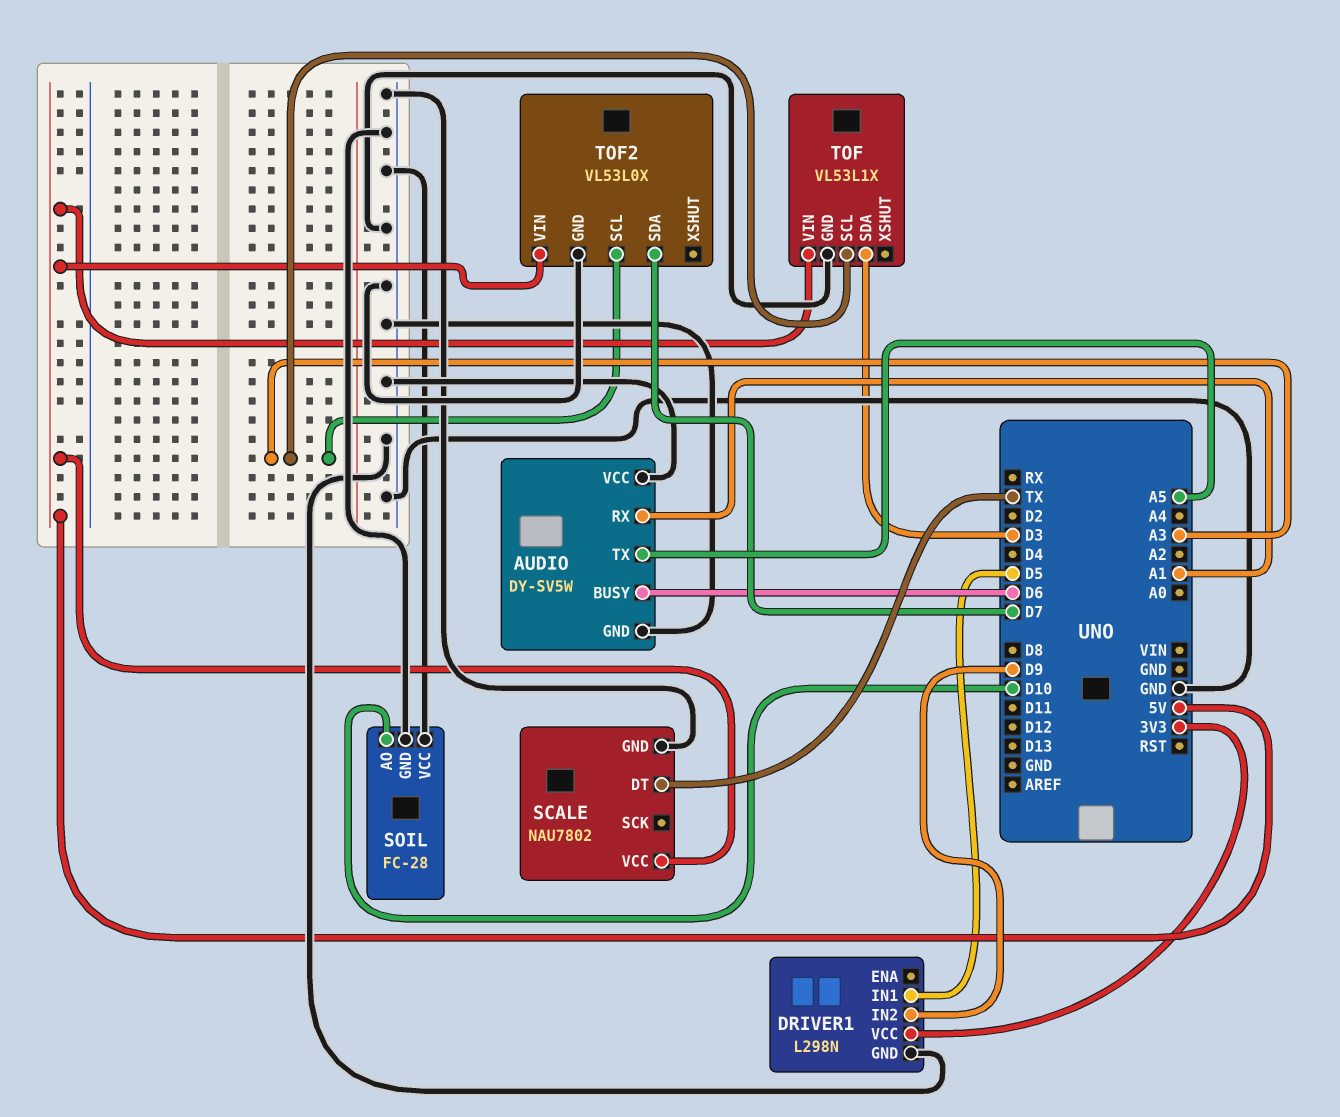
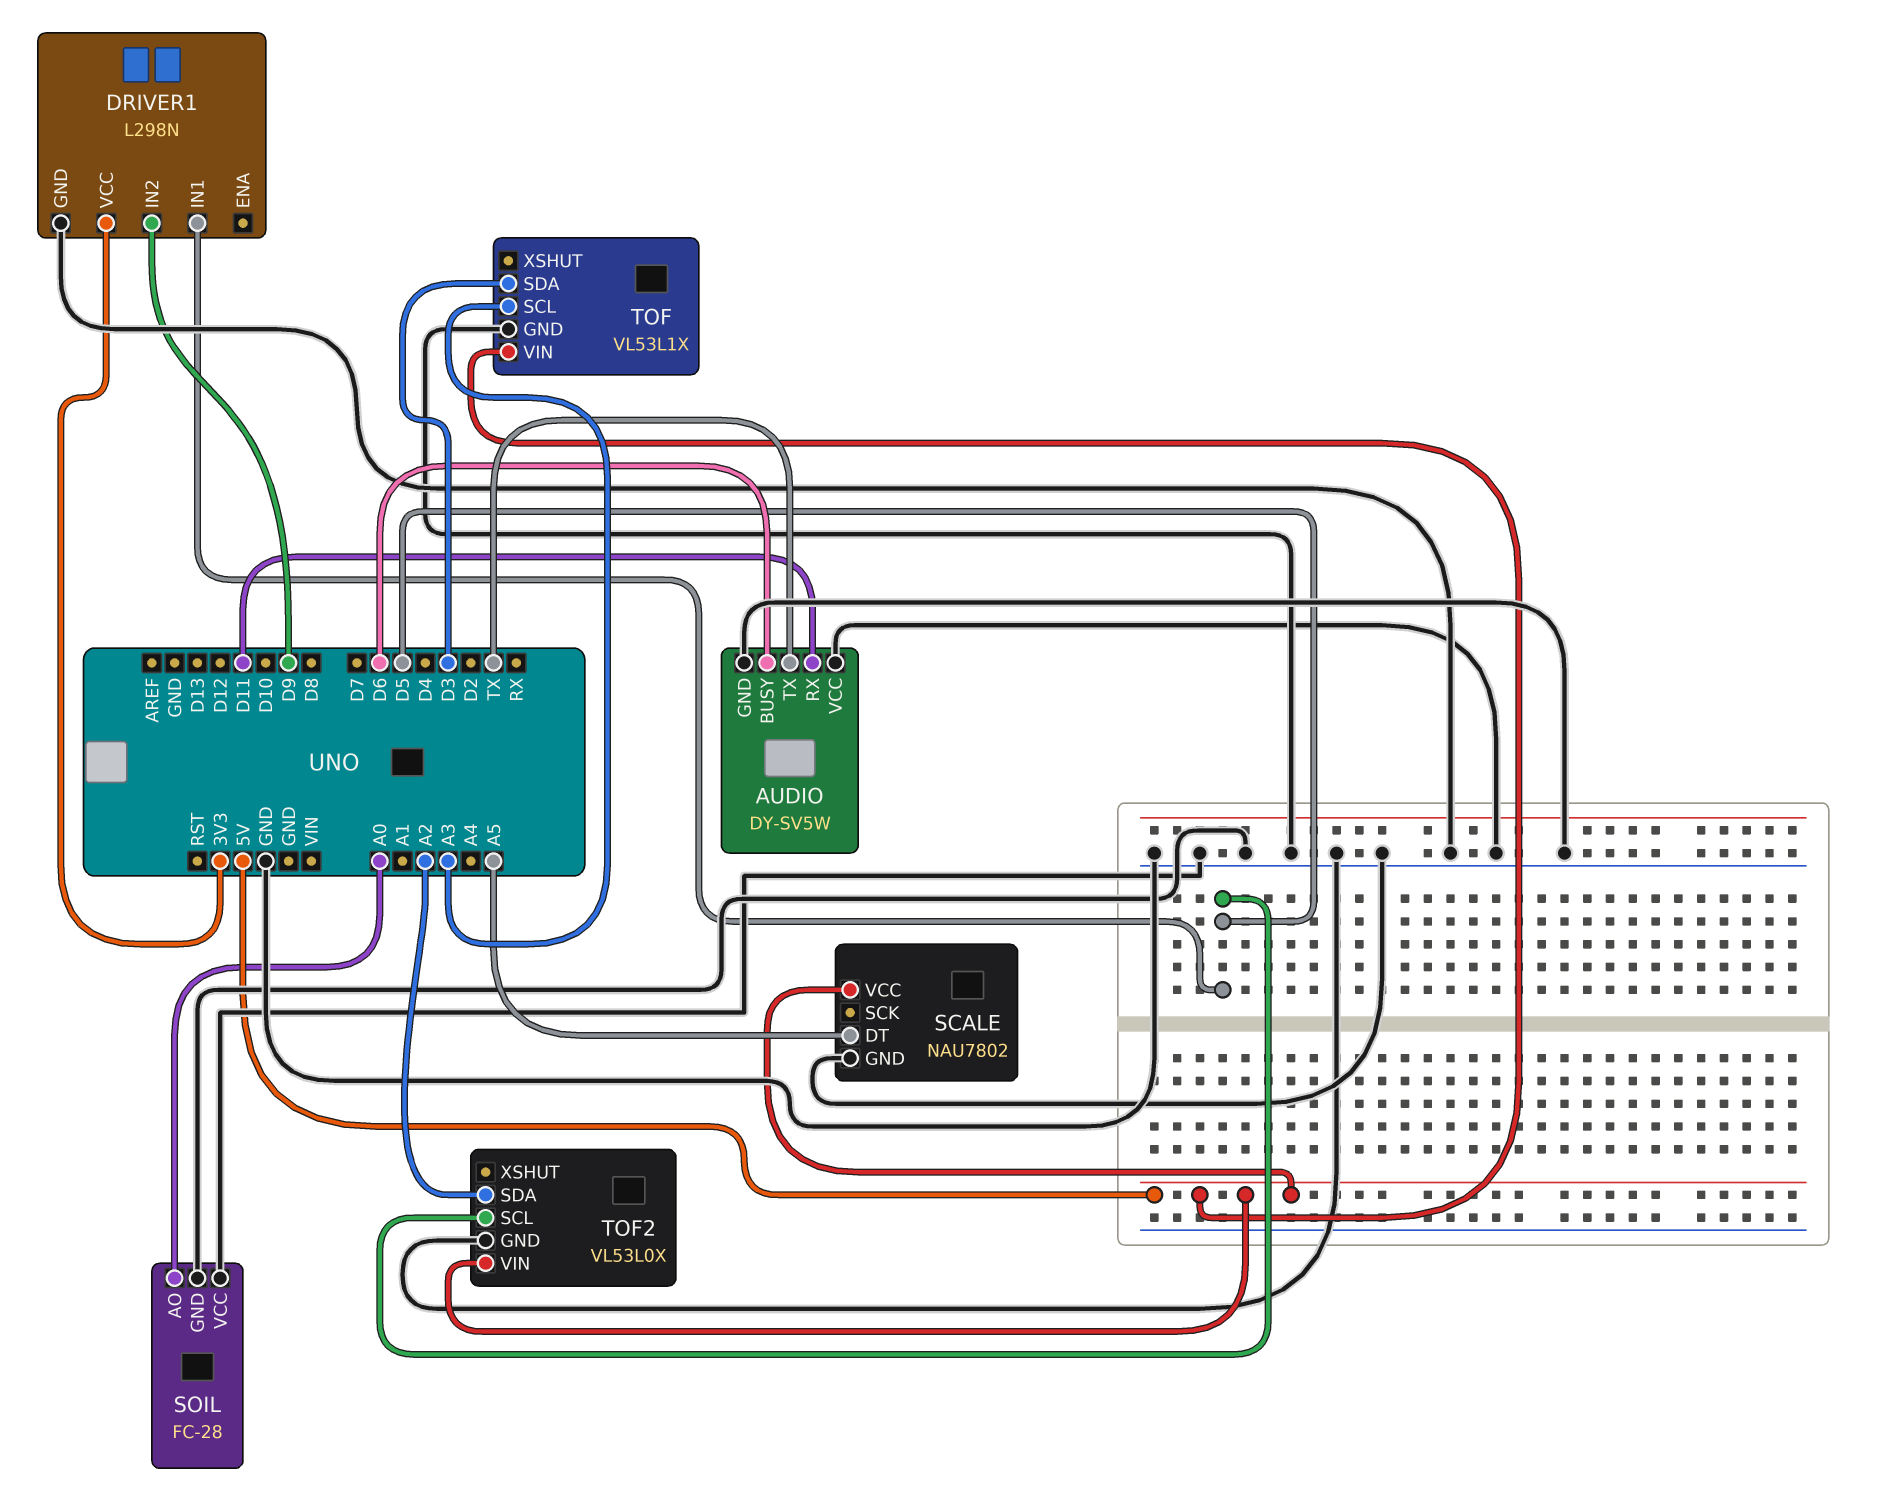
AUDIO pin RX: A1 -> D11
AUDIO pin TX: A5 -> TX
SCALE pin DT: TX -> A5
SOIL pin AO: D10 -> A0
TOF2 pin SCL: A3 -> D5
TOF2 pin SDA: D7 -> A2

